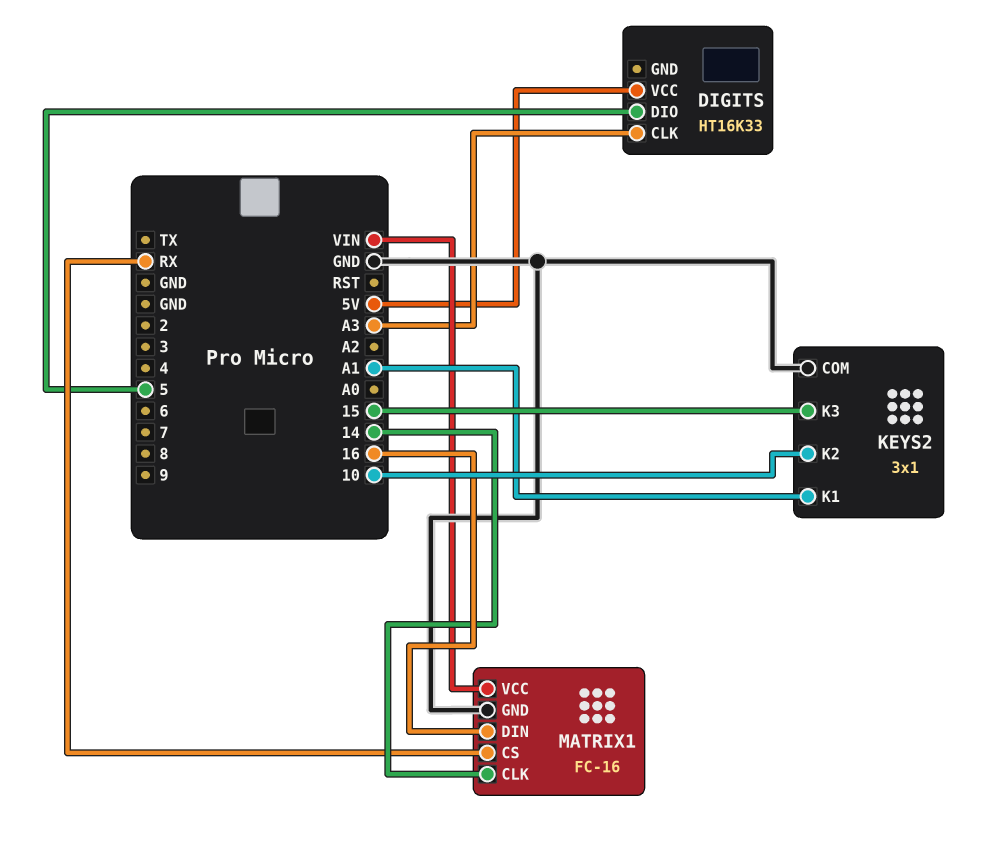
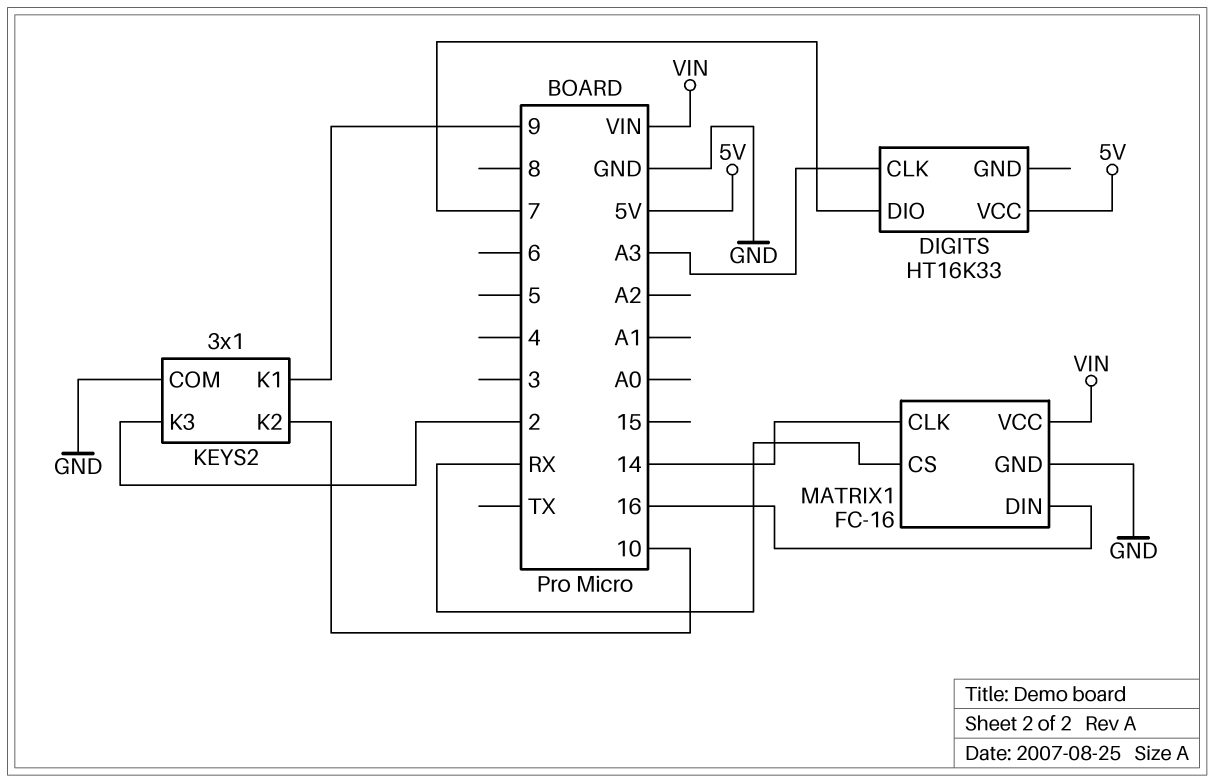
DIGITS pin DIO: 5 -> 7
KEYS2 pin K1: A1 -> 9
KEYS2 pin K3: 15 -> 2

